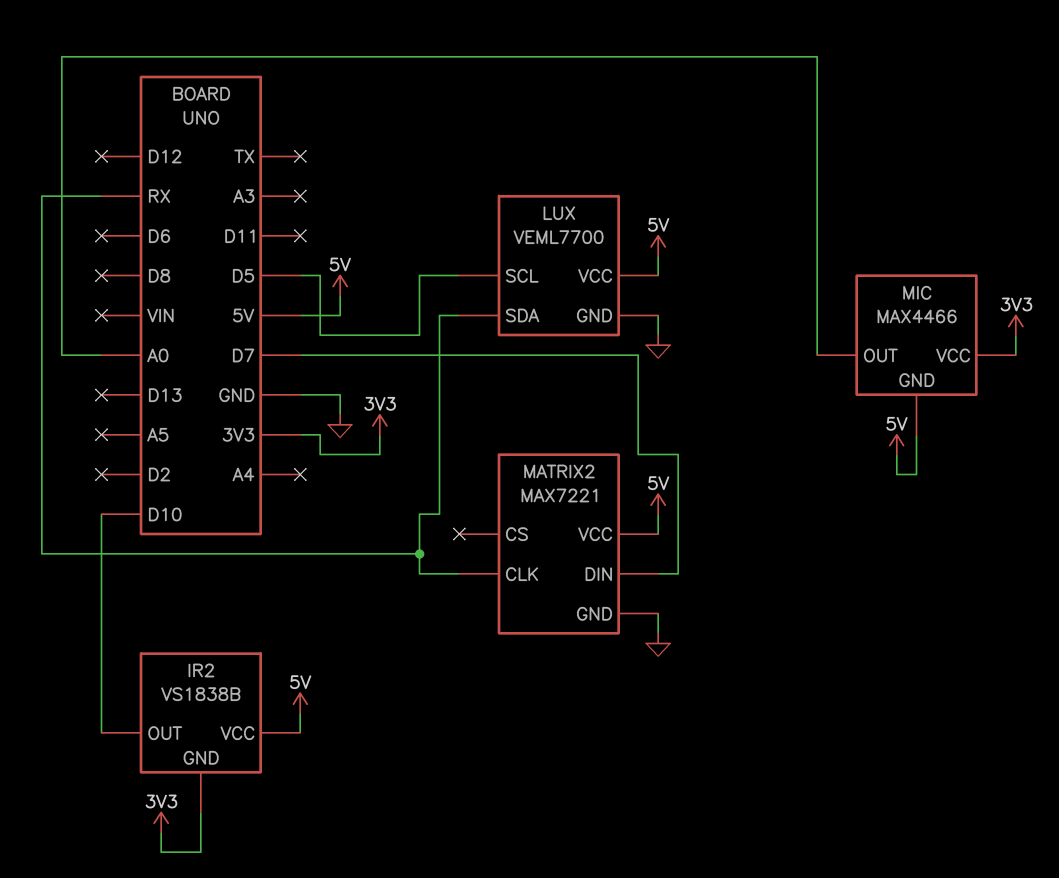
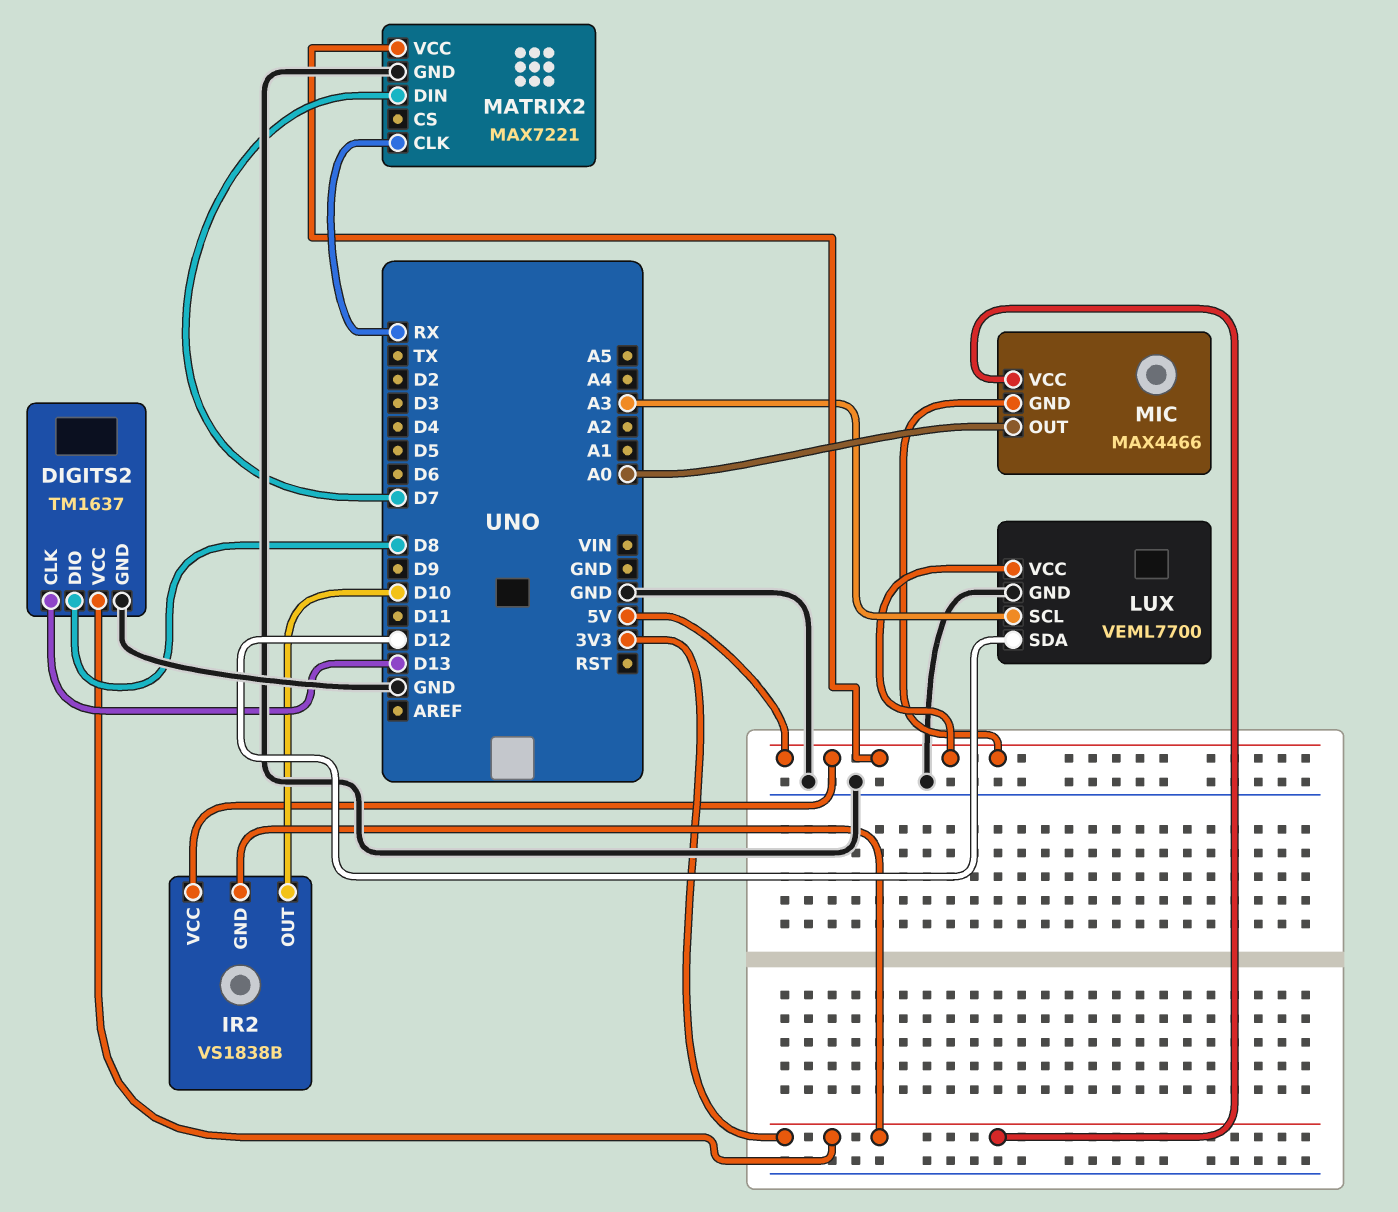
DIGITS2: none -> TM1637
DIGITS2 pin CLK: none -> D13
DIGITS2 pin DIO: none -> D8
DIGITS2 pin GND: none -> GND
DIGITS2 pin VCC: none -> 3V3
LUX pin SCL: D5 -> A3
LUX pin SDA: RX -> D12

